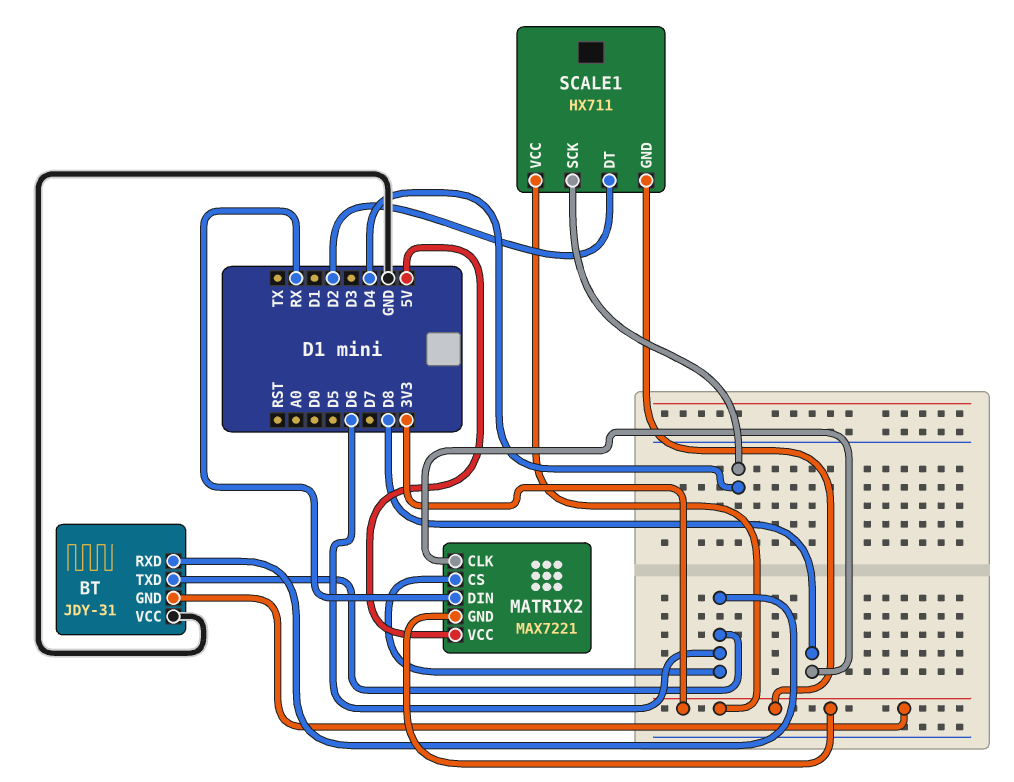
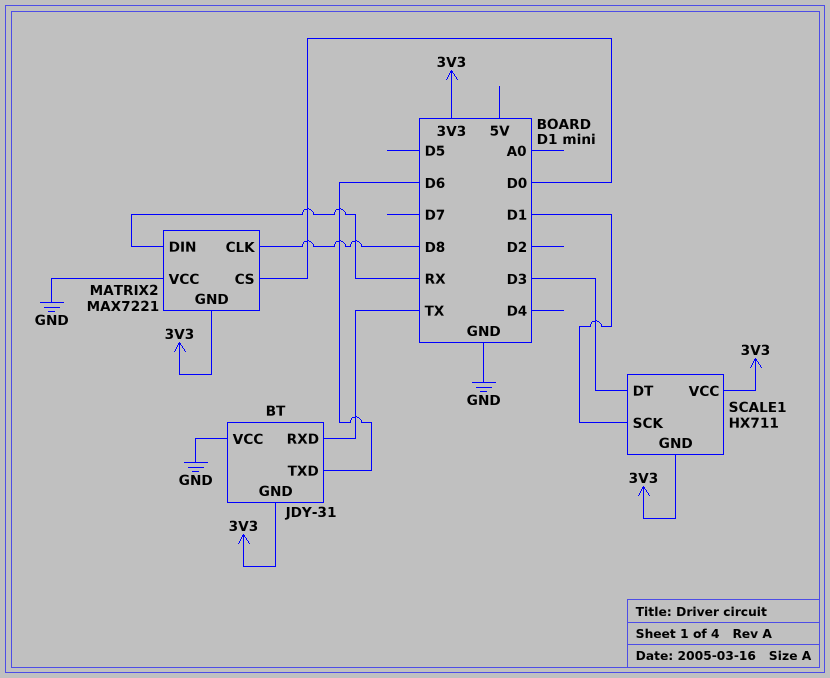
BT pin RXD: D6 -> TX
MATRIX2 pin CS: D6 -> D0
MATRIX2 pin VCC: 5V -> GND
SCALE1 pin DT: D2 -> D3
SCALE1 pin SCK: D4 -> D1

